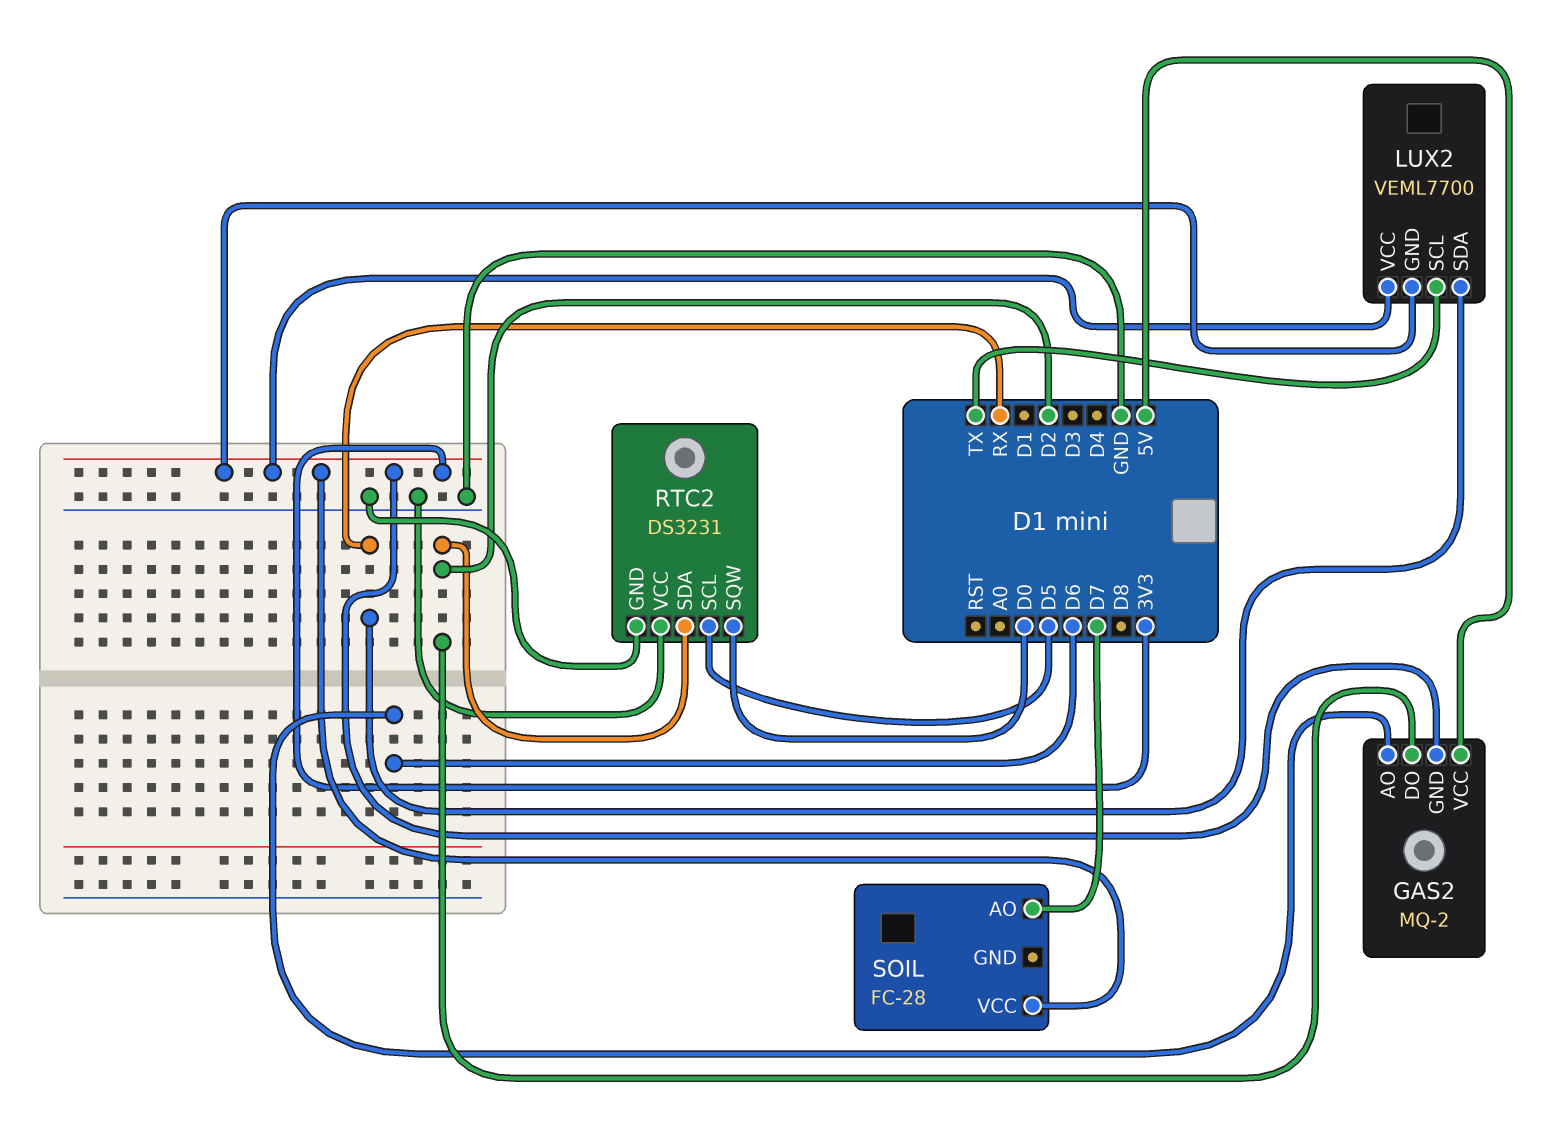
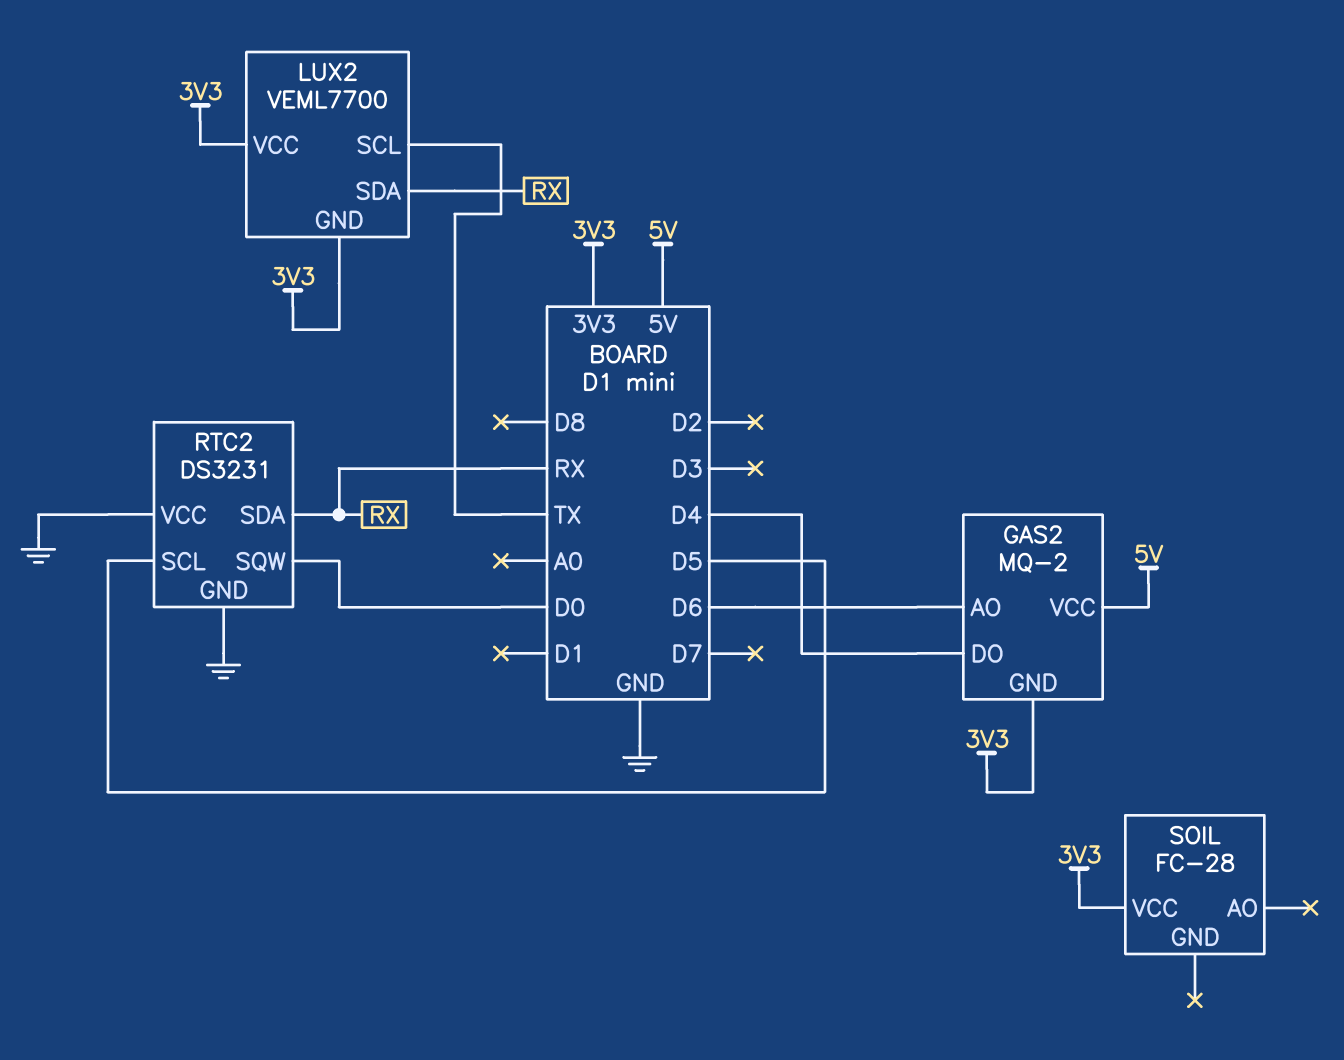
GAS2 pin DO: D2 -> D4
RTC2 pin SDA: D2 -> RX
SOIL pin AO: D7 -> none

